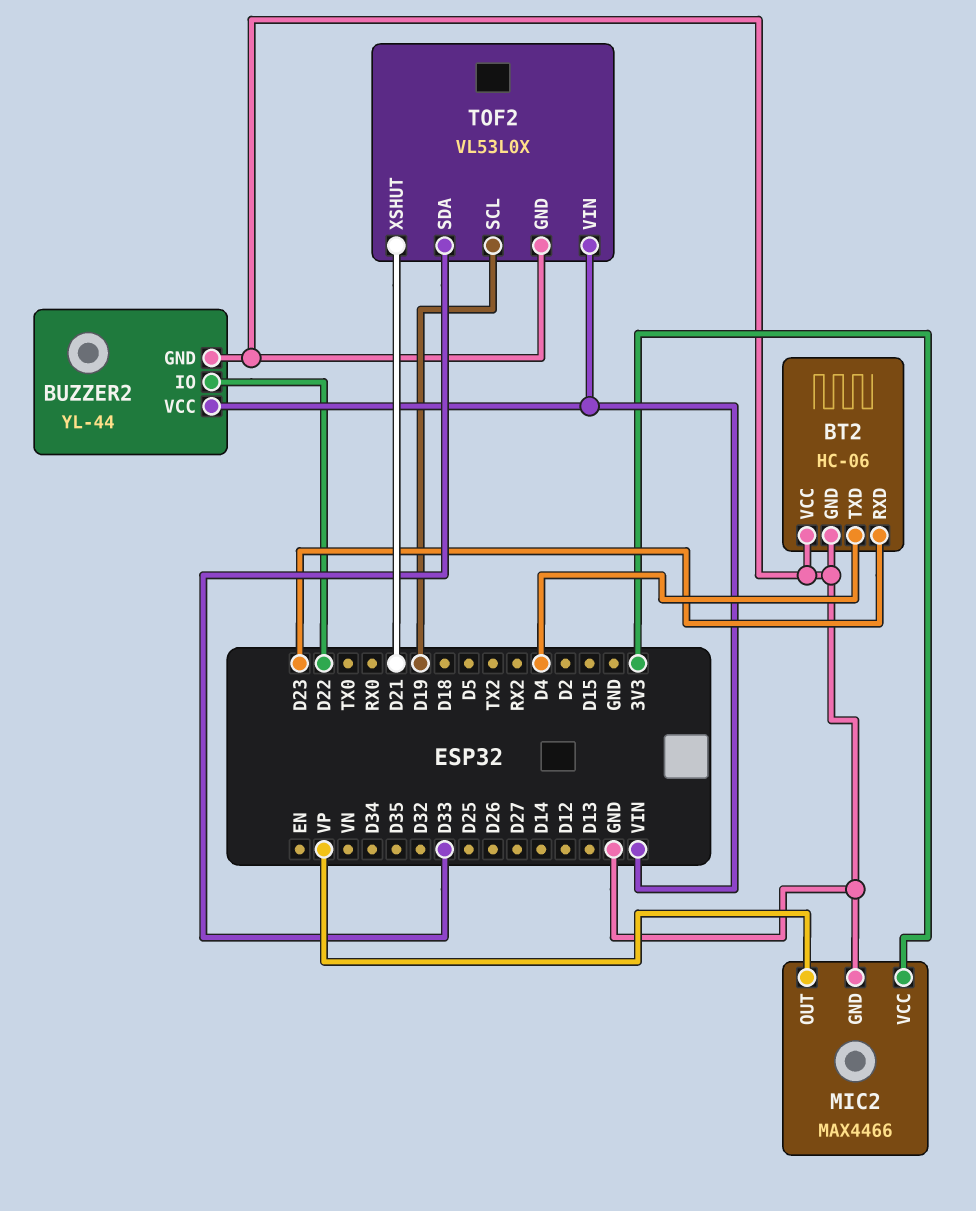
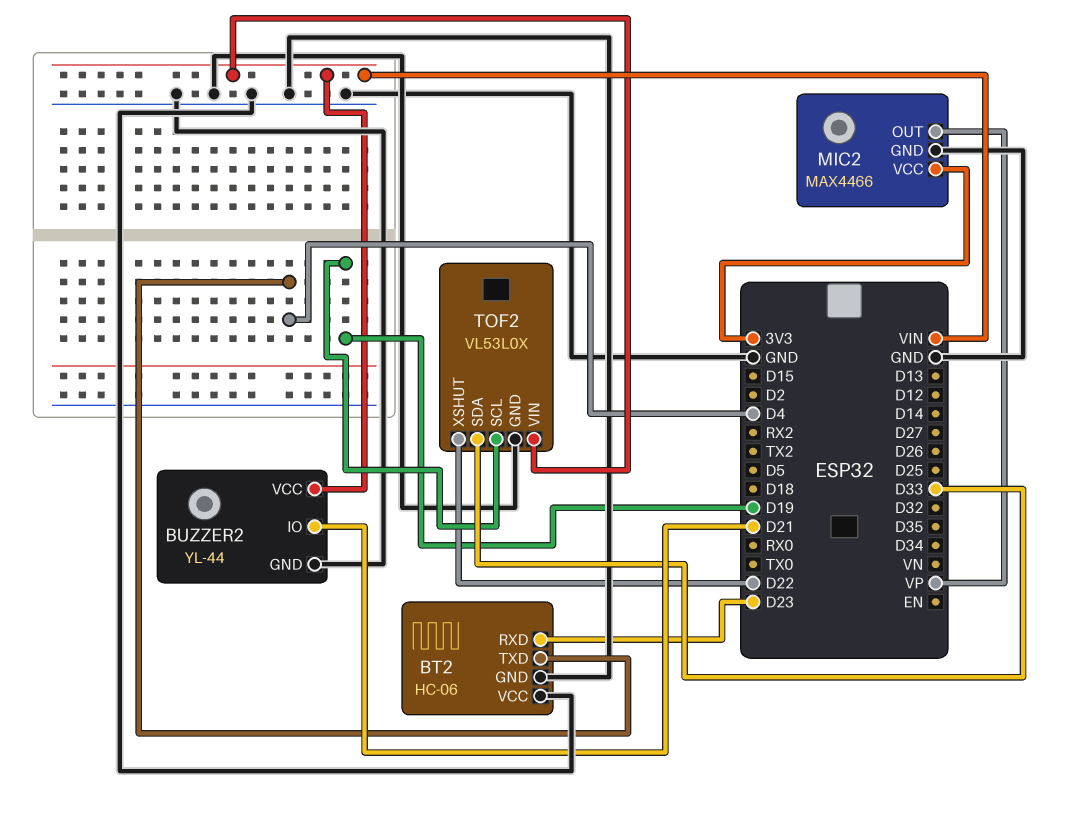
BUZZER2 pin IO: D22 -> D21
TOF2 pin XSHUT: D21 -> D22

